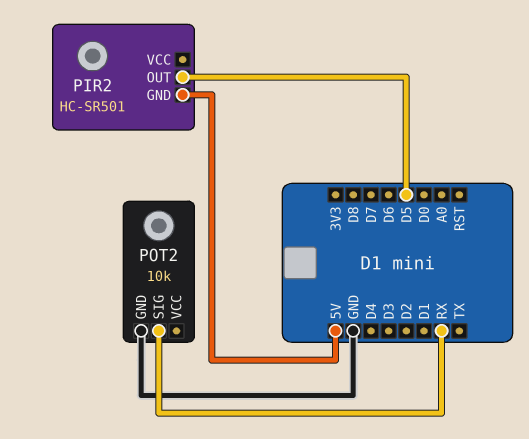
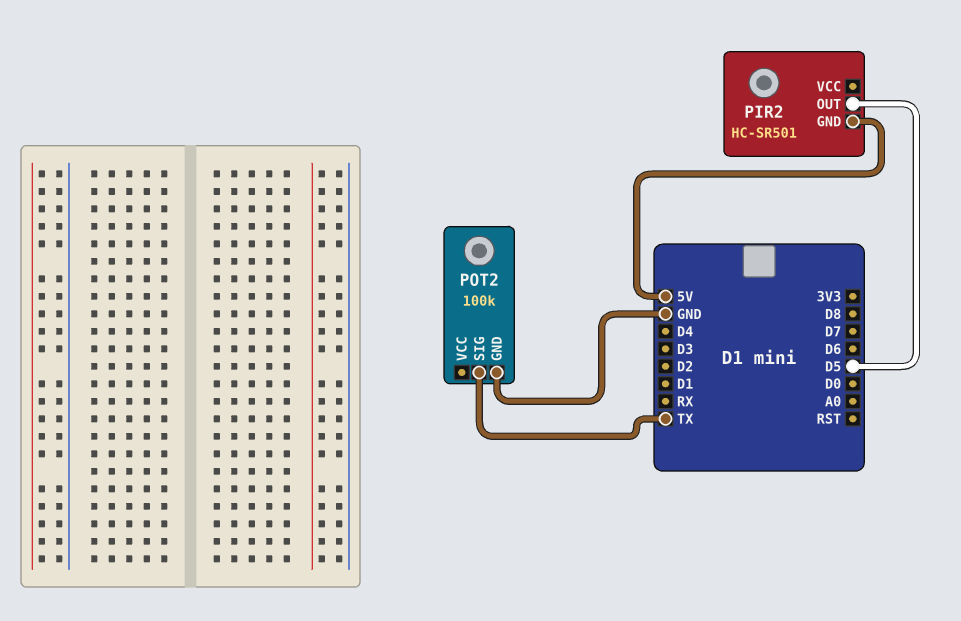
POT2: 10k -> 100k
POT2 pin SIG: RX -> TX

